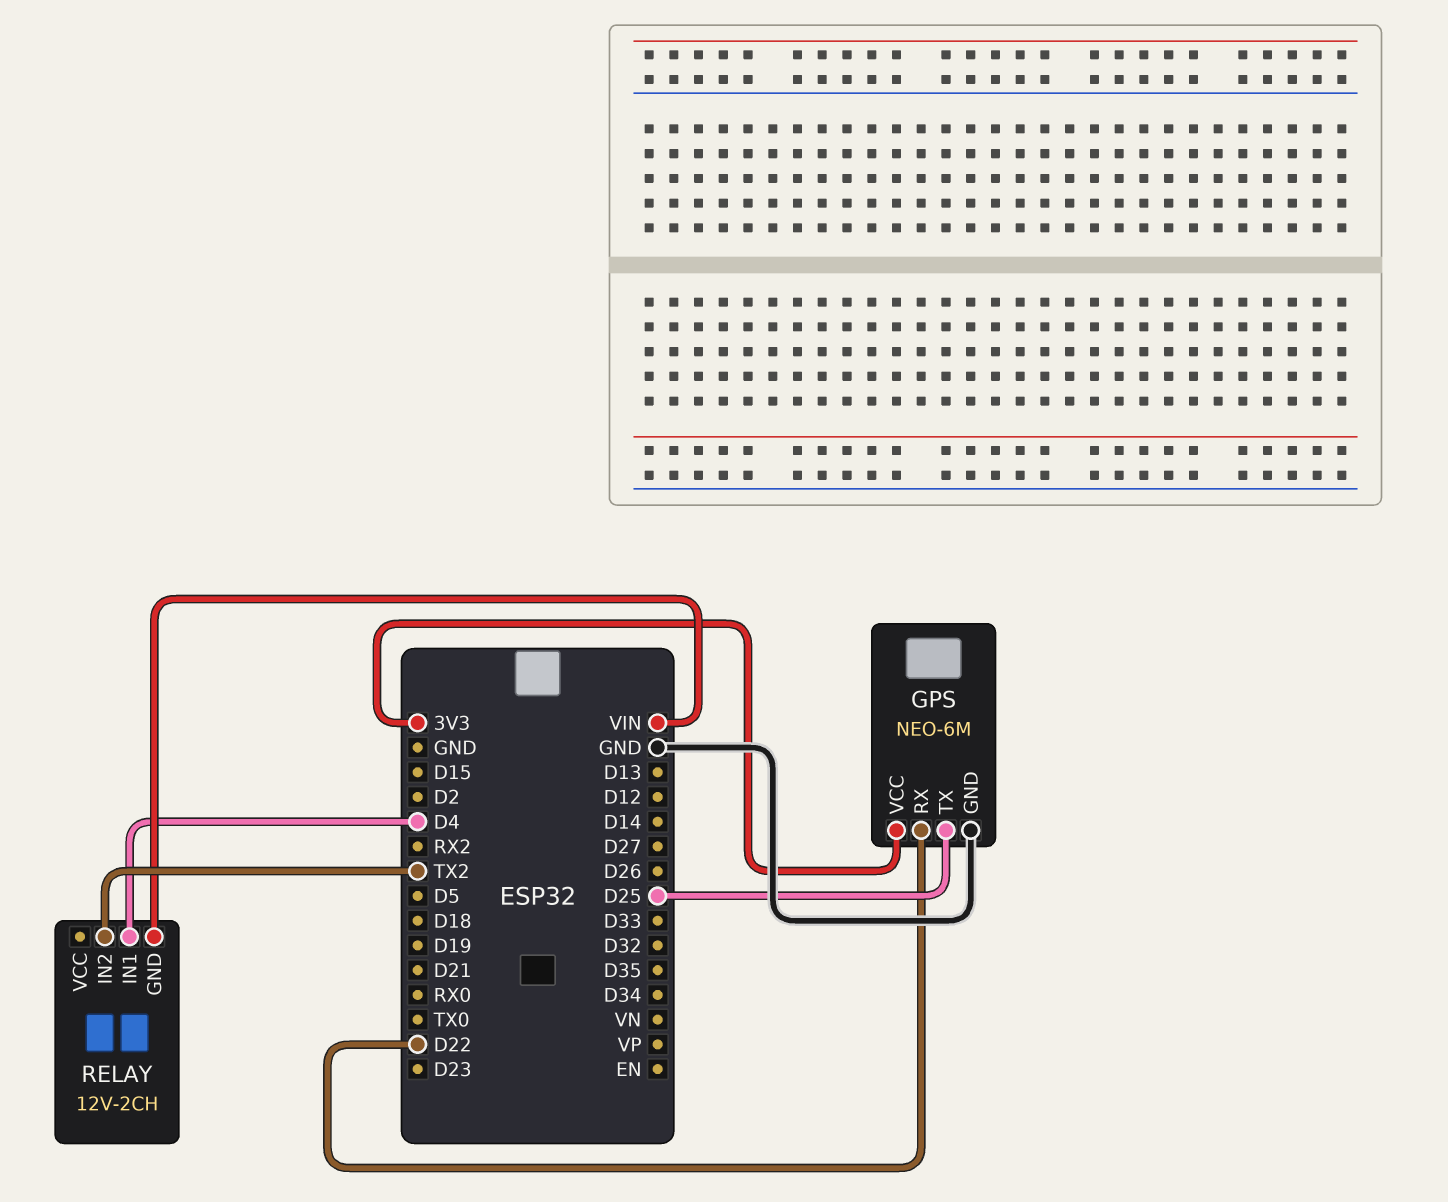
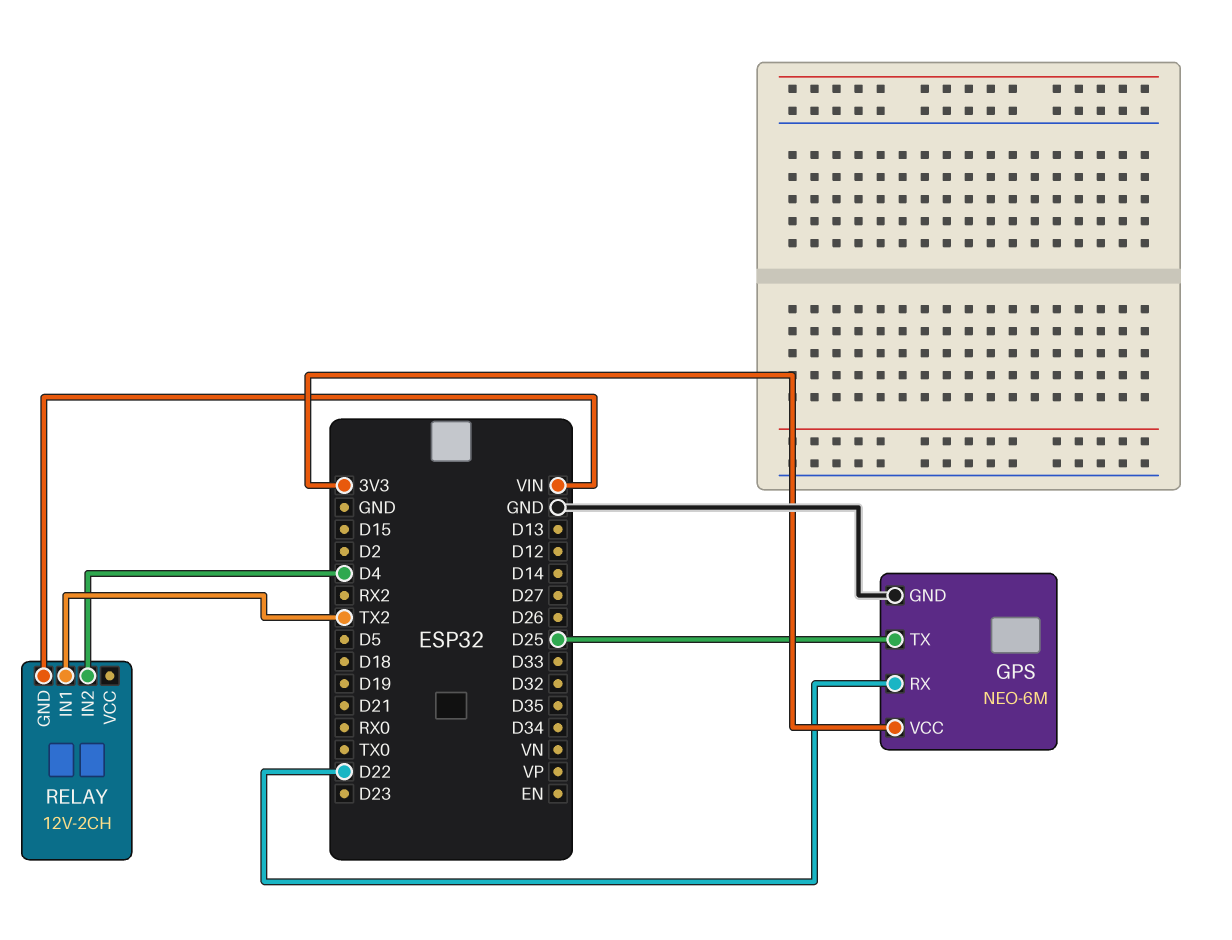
RELAY pin IN1: D4 -> TX2
RELAY pin IN2: TX2 -> D4

